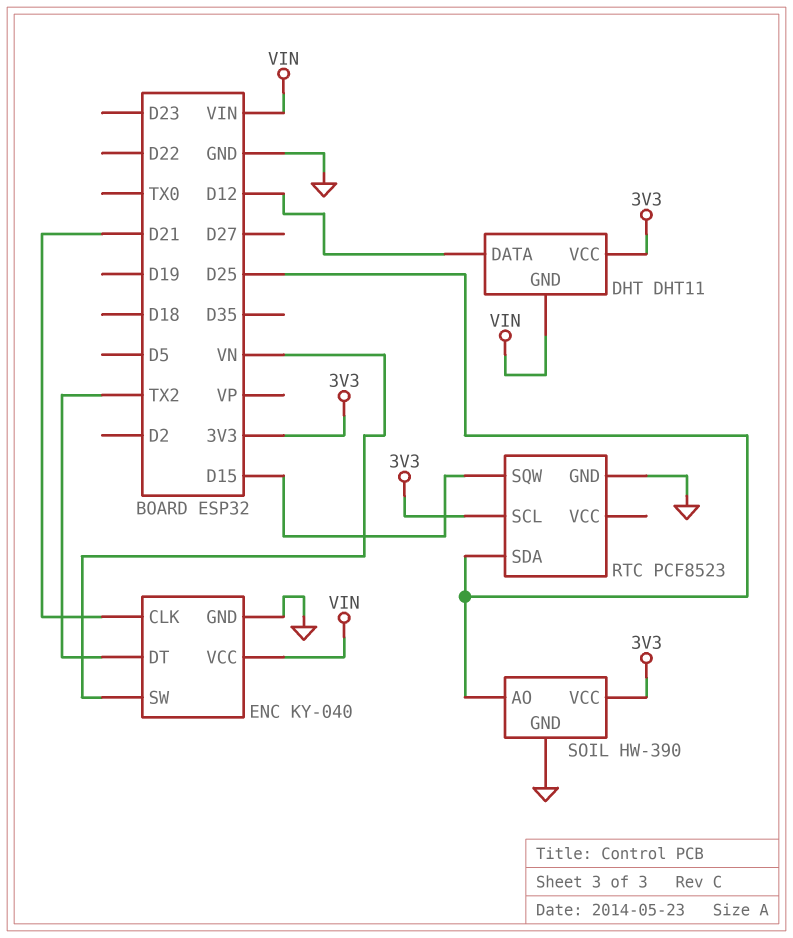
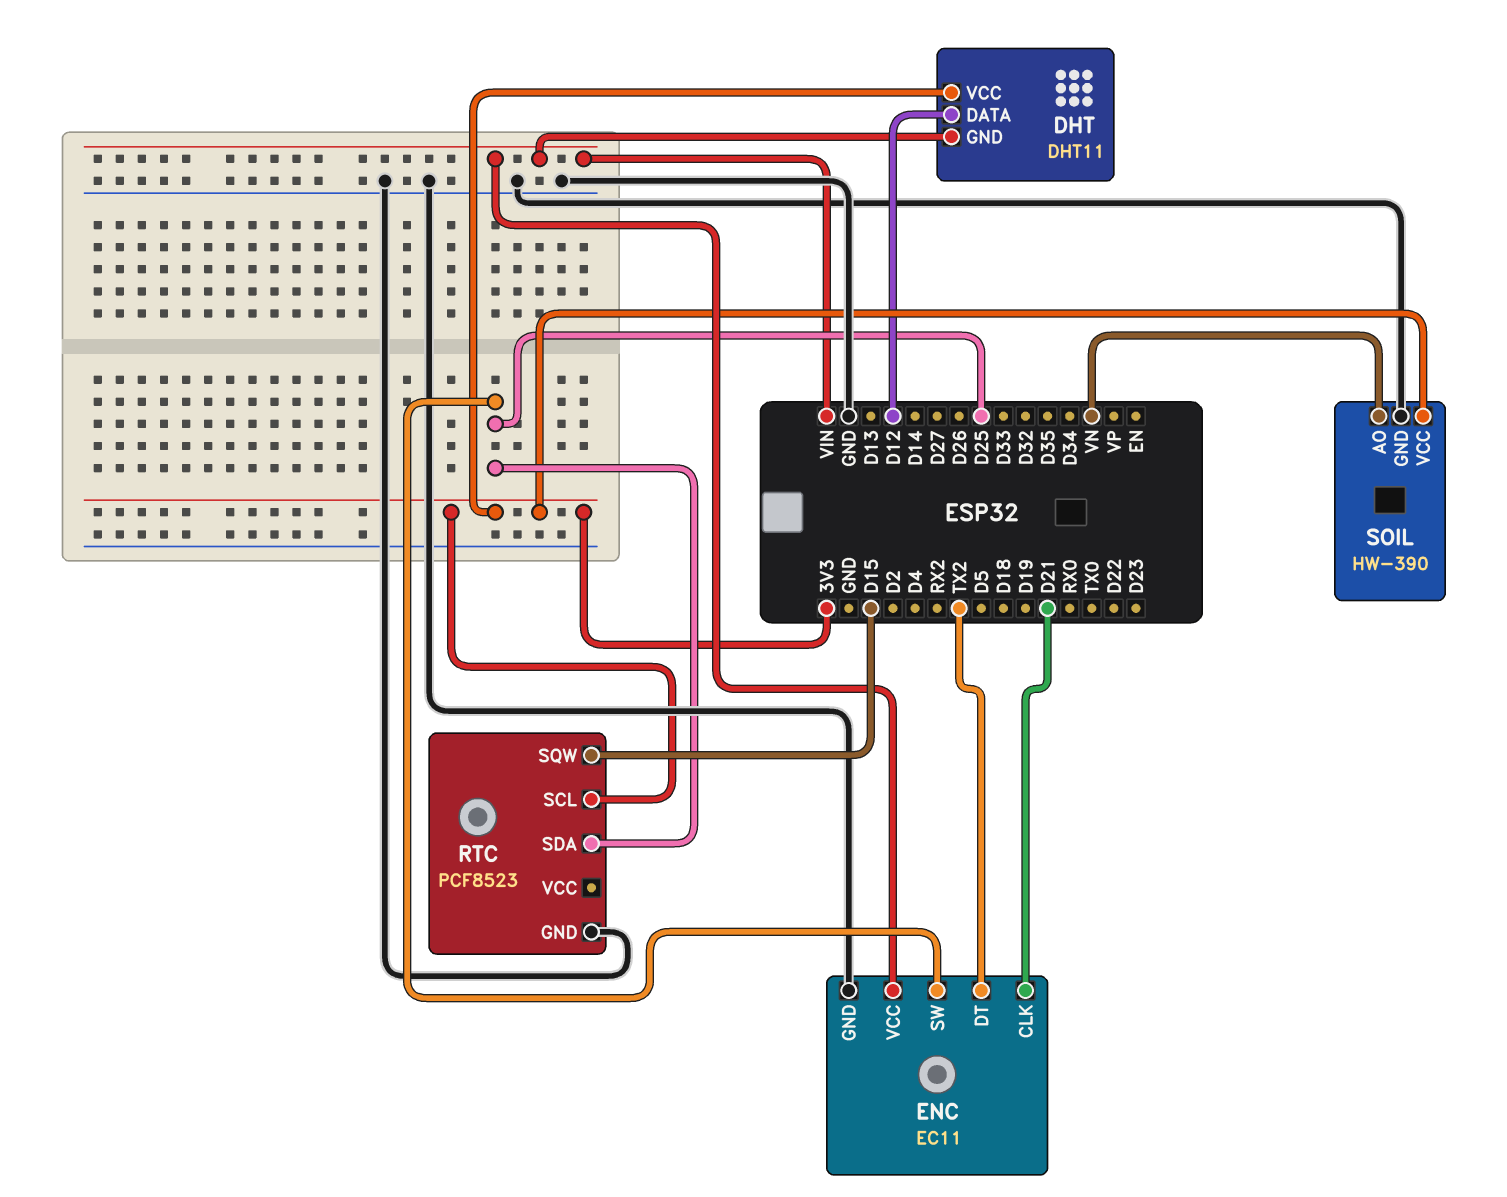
ENC: KY-040 -> EC11
ENC pin SW: VN -> D25
SOIL pin AO: D25 -> VN

